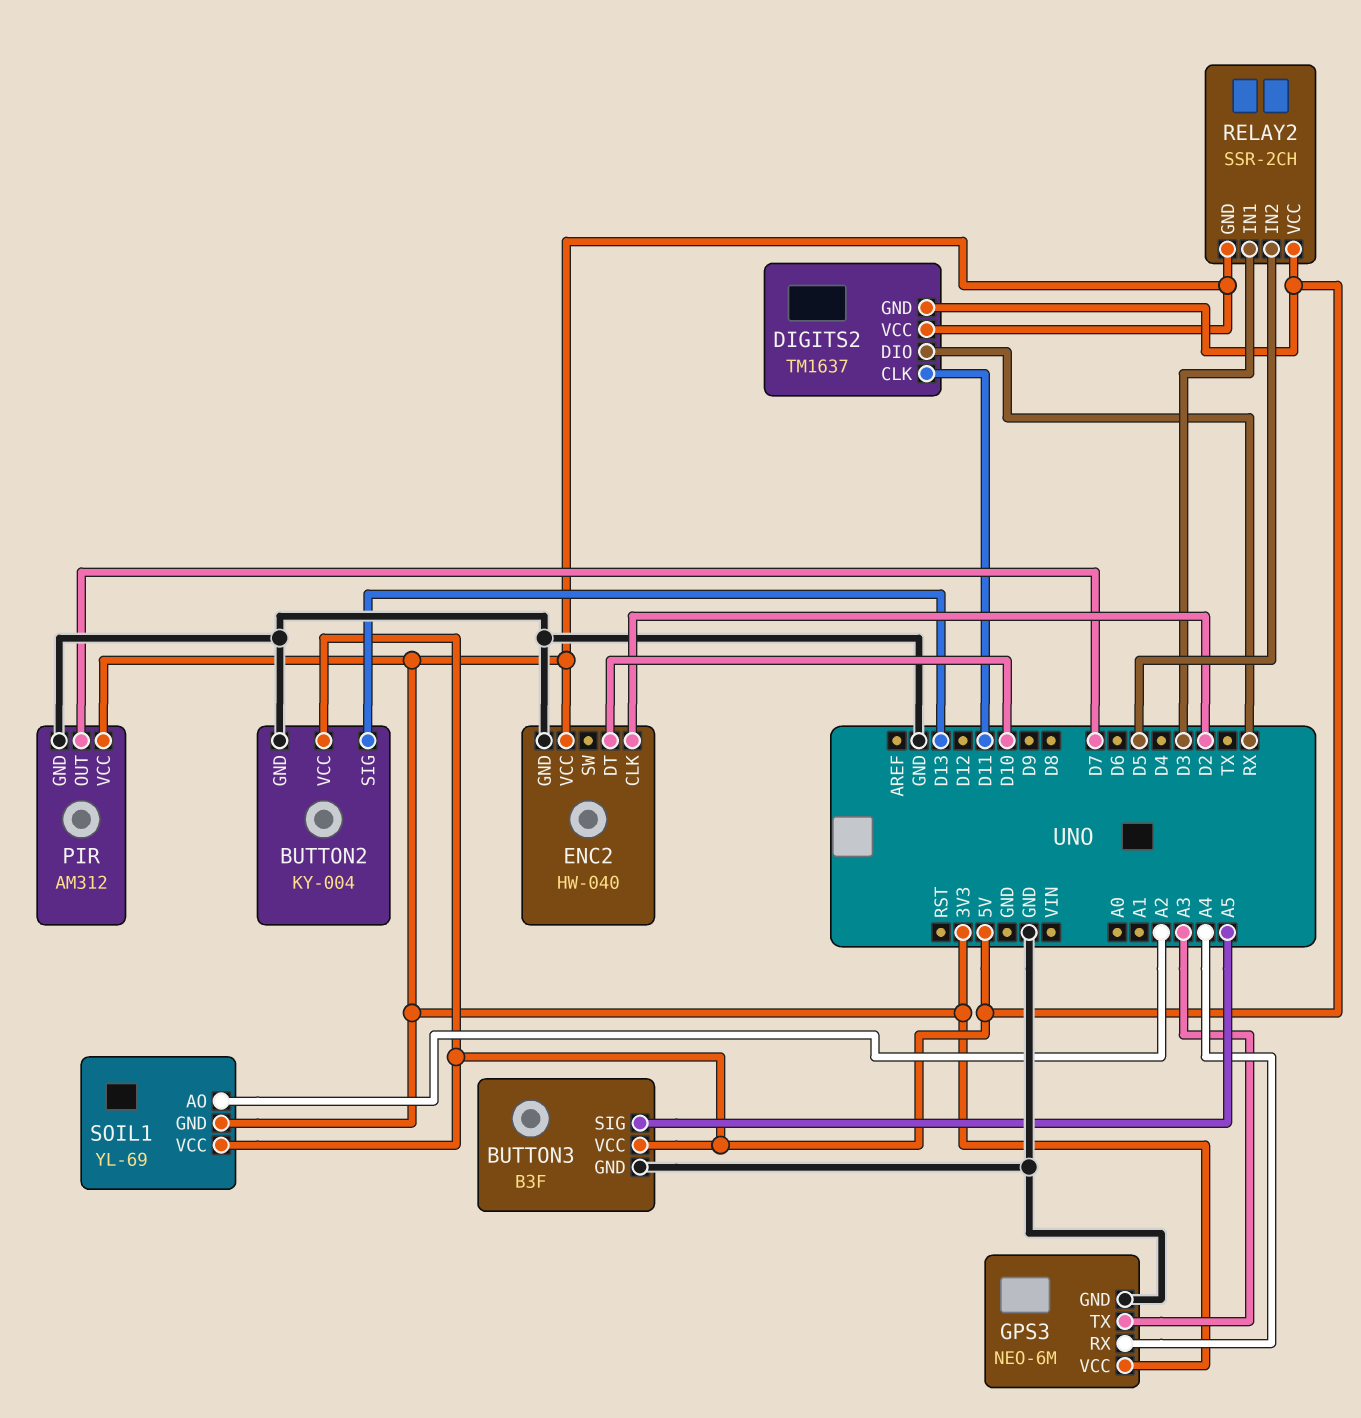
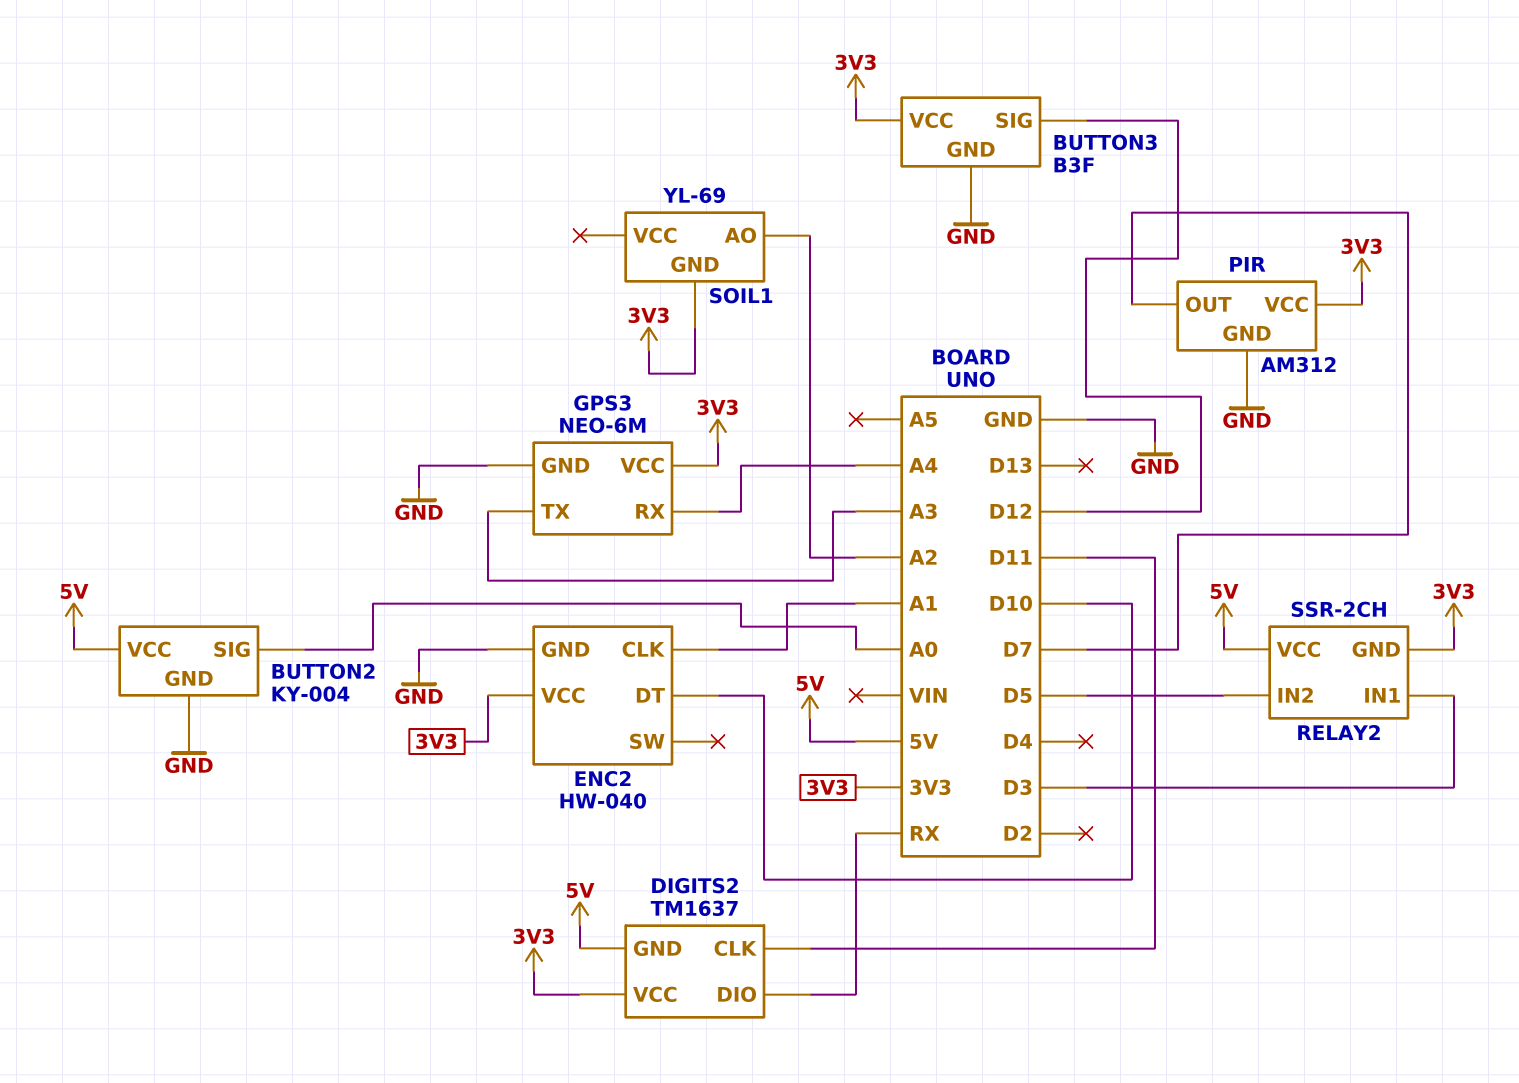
BUTTON2 pin SIG: D13 -> A0
BUTTON3 pin SIG: A5 -> D12
BUTTON3 pin VCC: 5V -> 3V3
ENC2 pin CLK: D2 -> A1
SOIL1 pin VCC: 5V -> none

